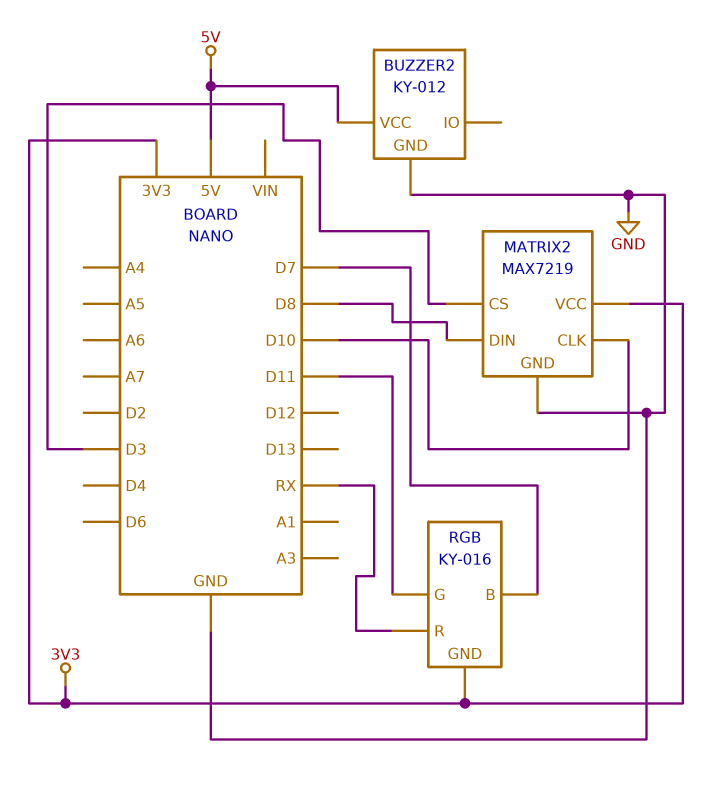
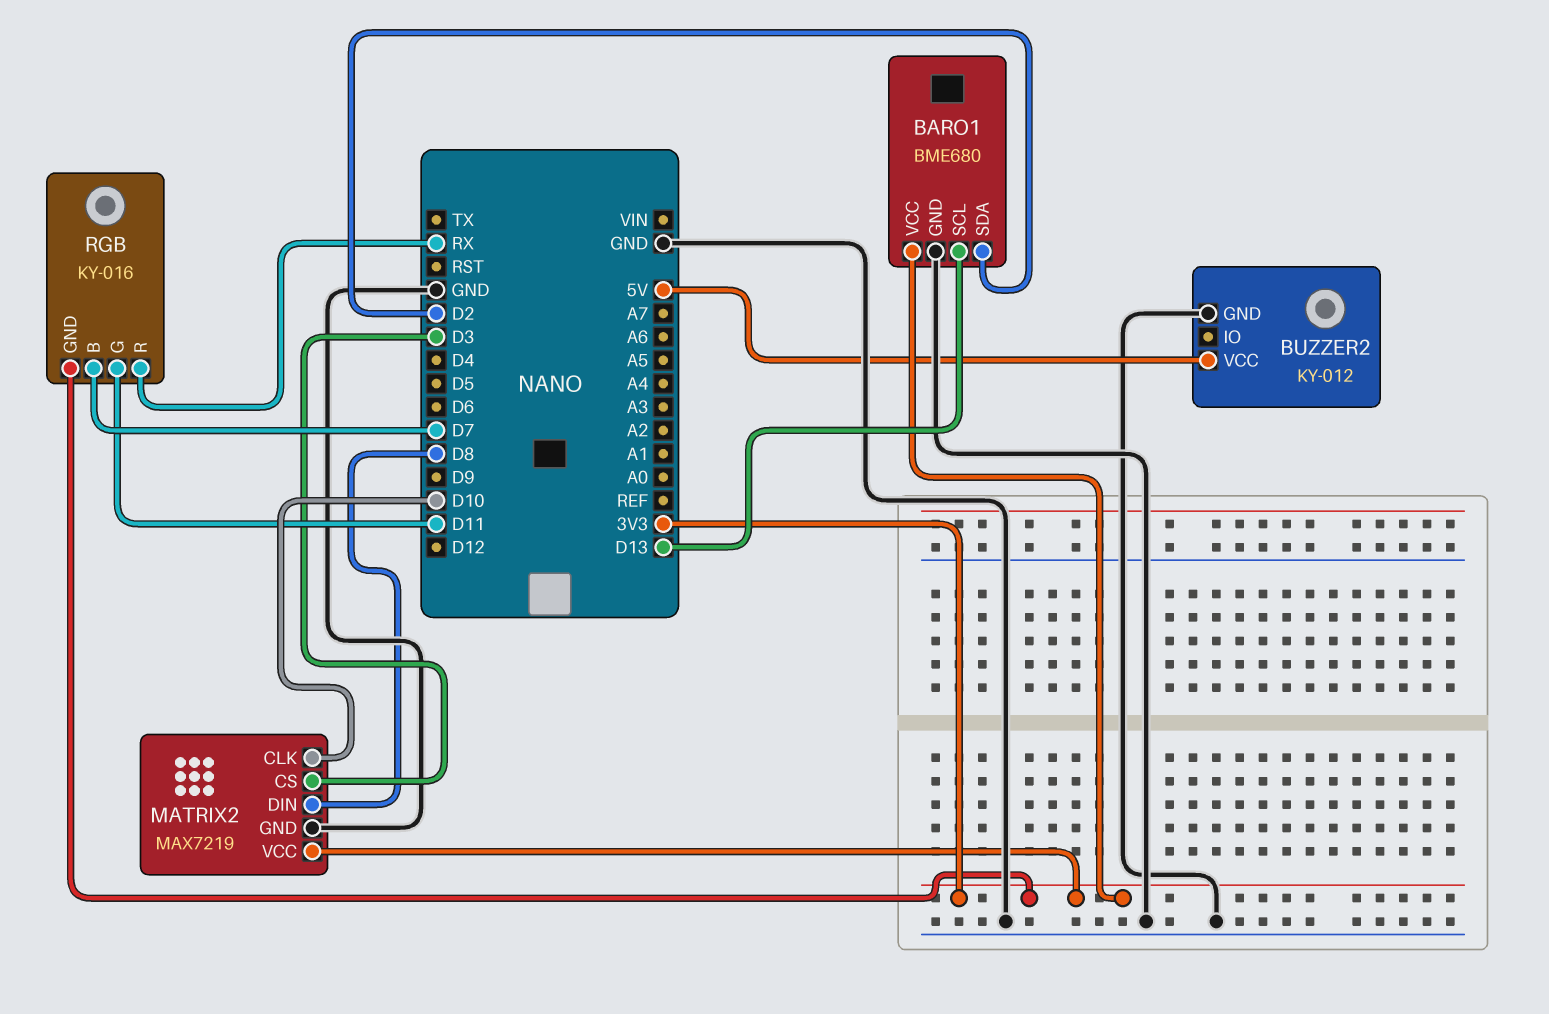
BARO1: none -> BME680
BARO1 pin GND: none -> GND
BARO1 pin SCL: none -> D13
BARO1 pin SDA: none -> D2
BARO1 pin VCC: none -> 3V3

